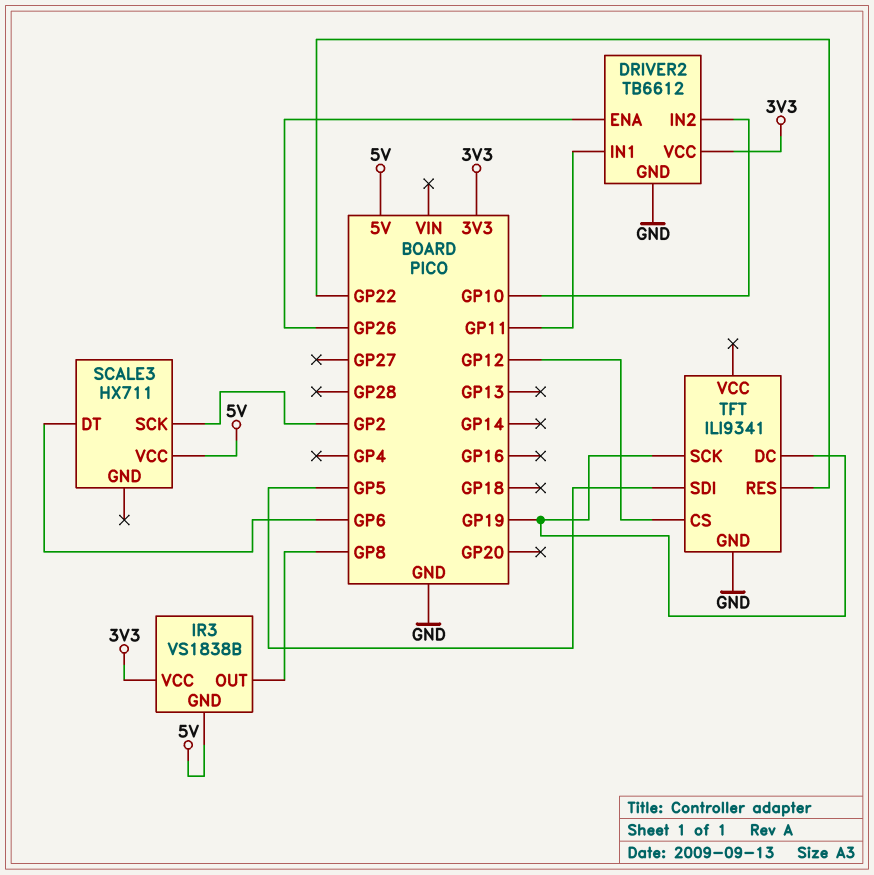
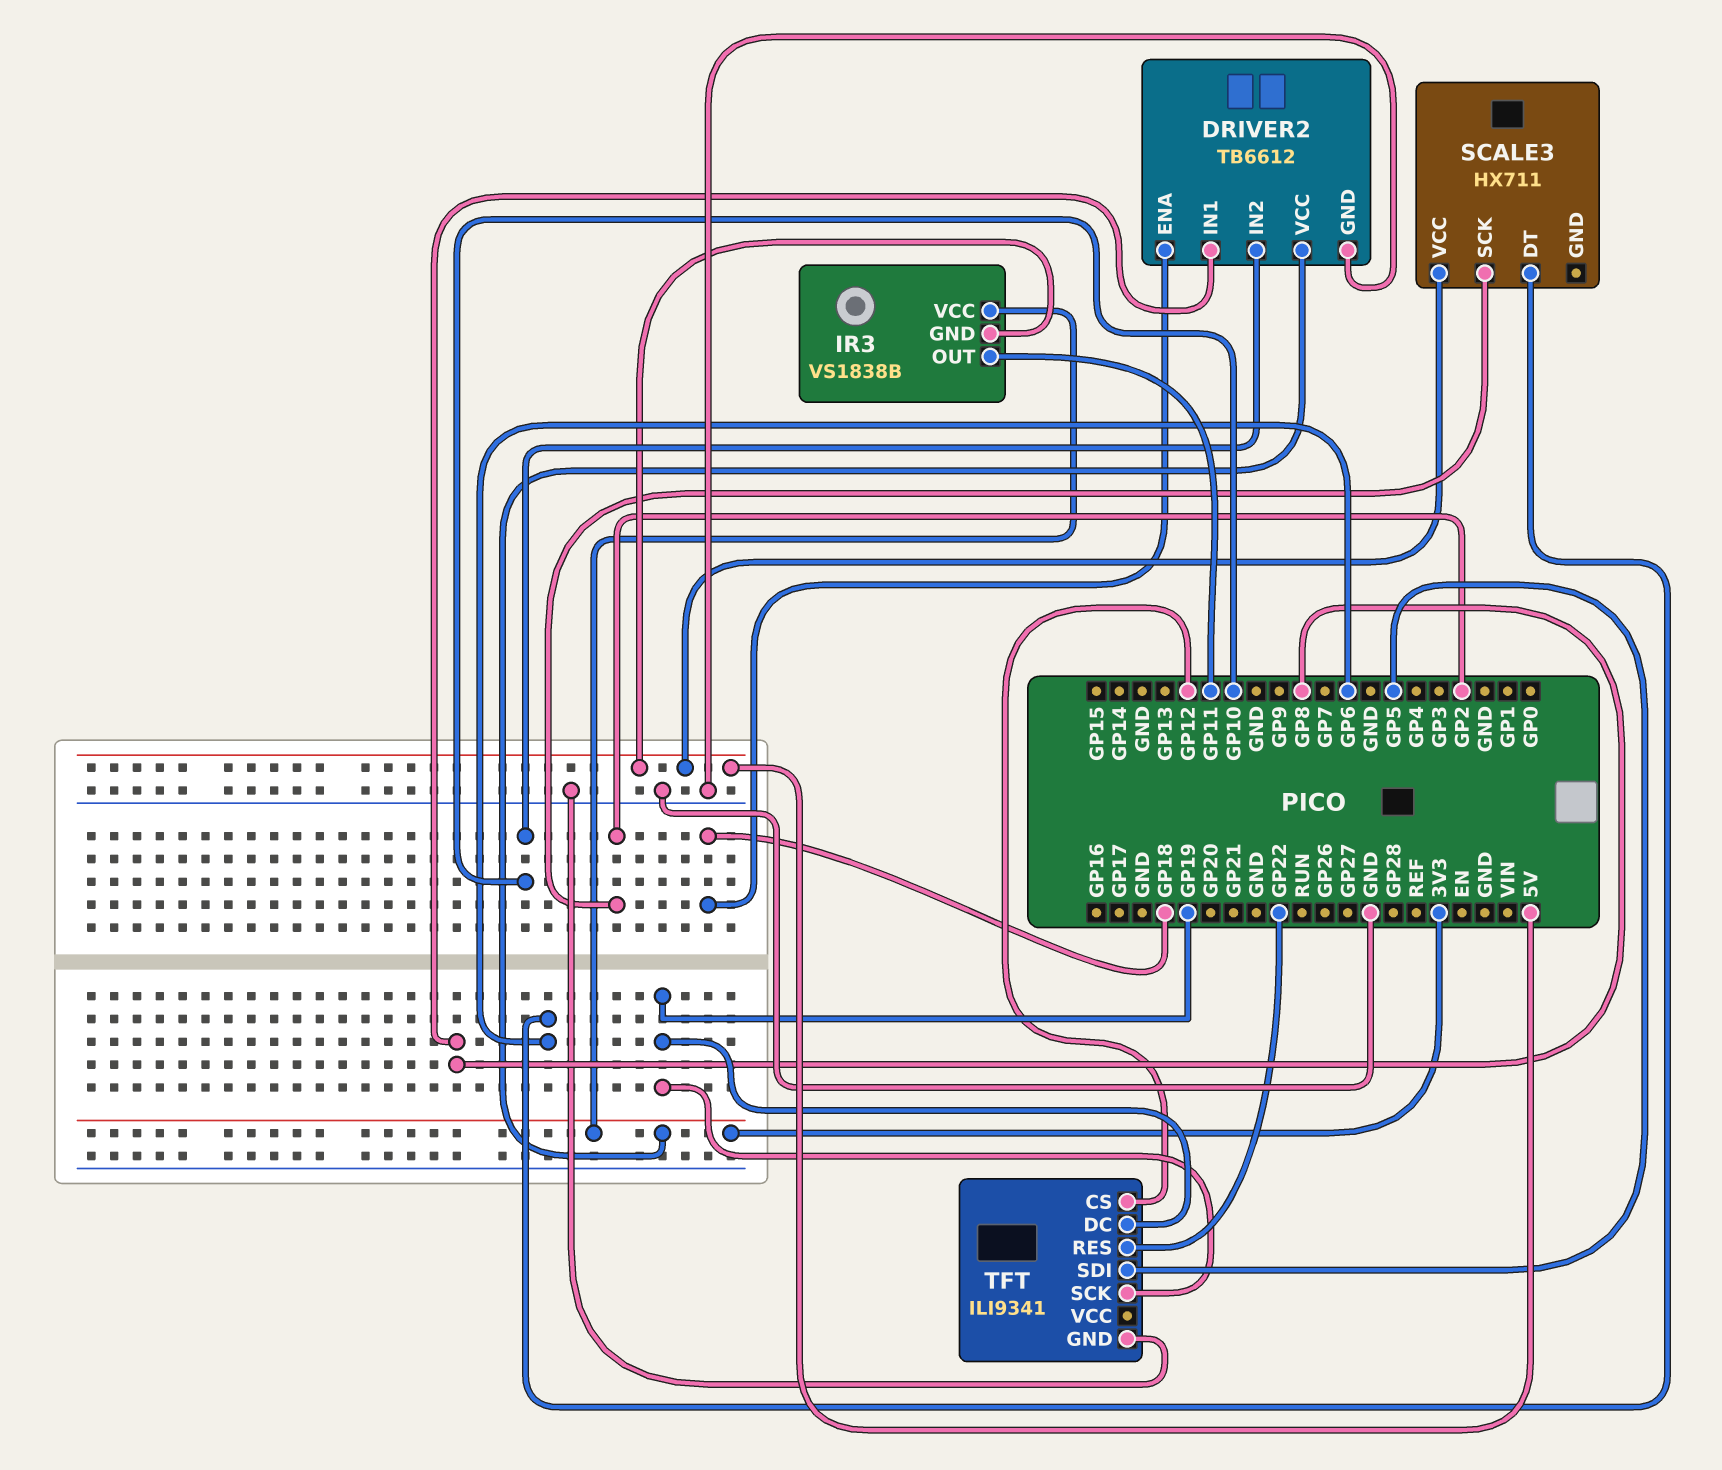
DRIVER2 pin ENA: GP26 -> GP18
DRIVER2 pin IN1: GP11 -> GP8
IR3 pin OUT: GP8 -> GP11

